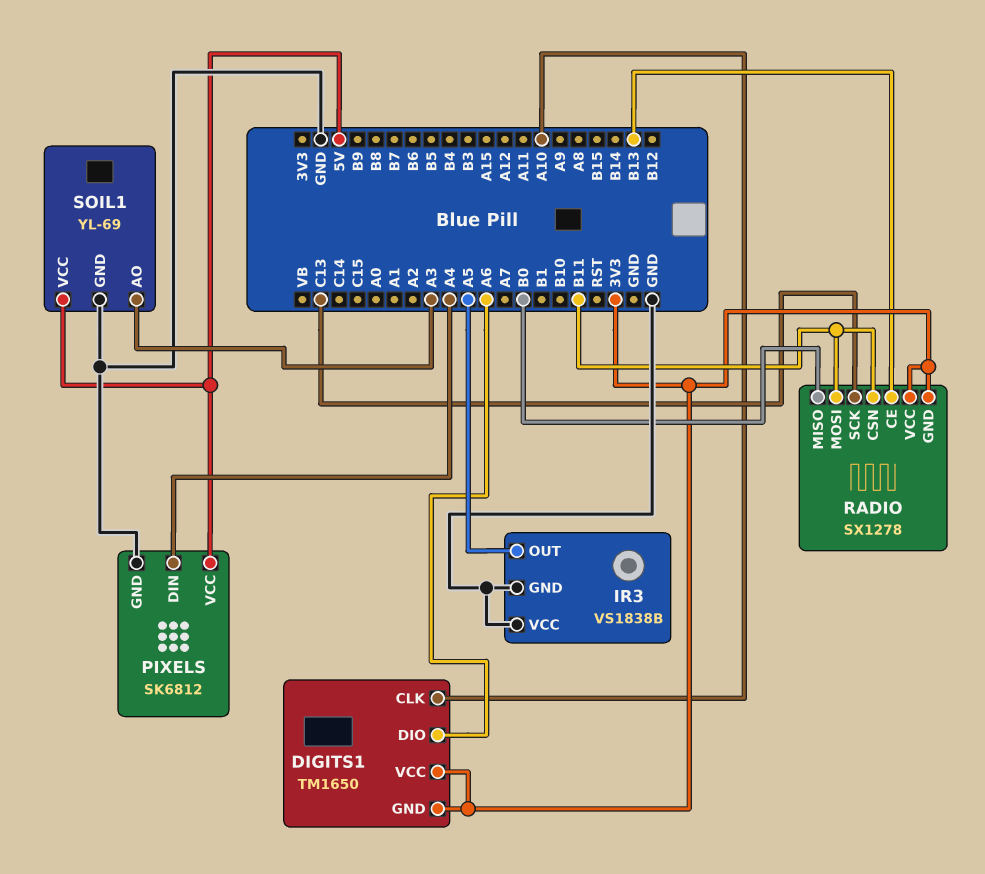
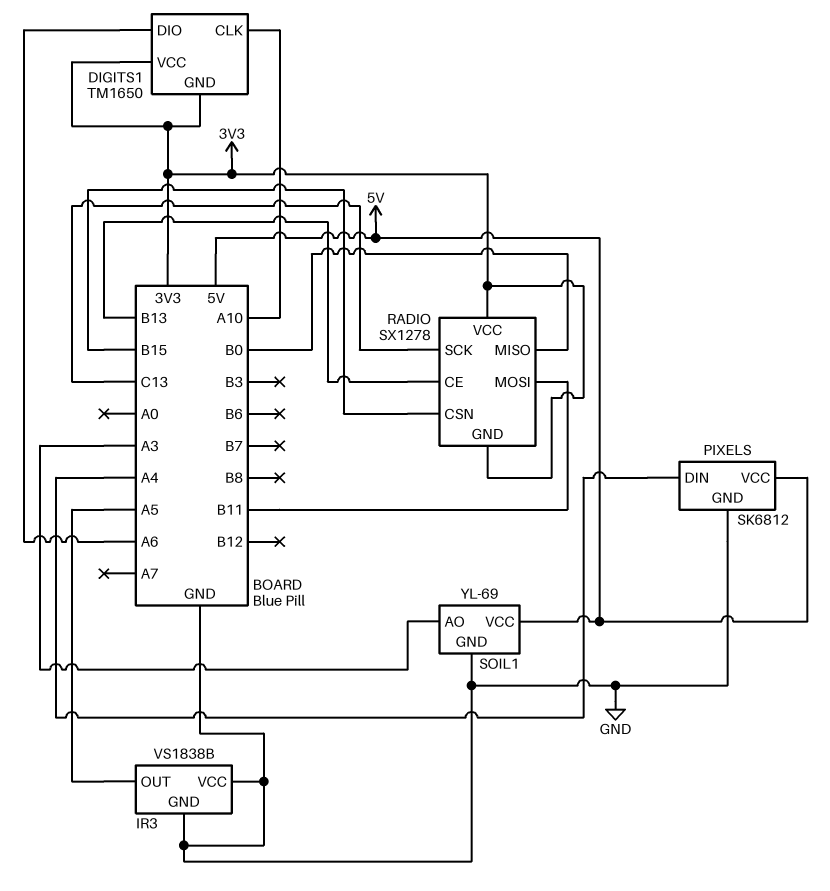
RADIO pin CSN: B11 -> B15

